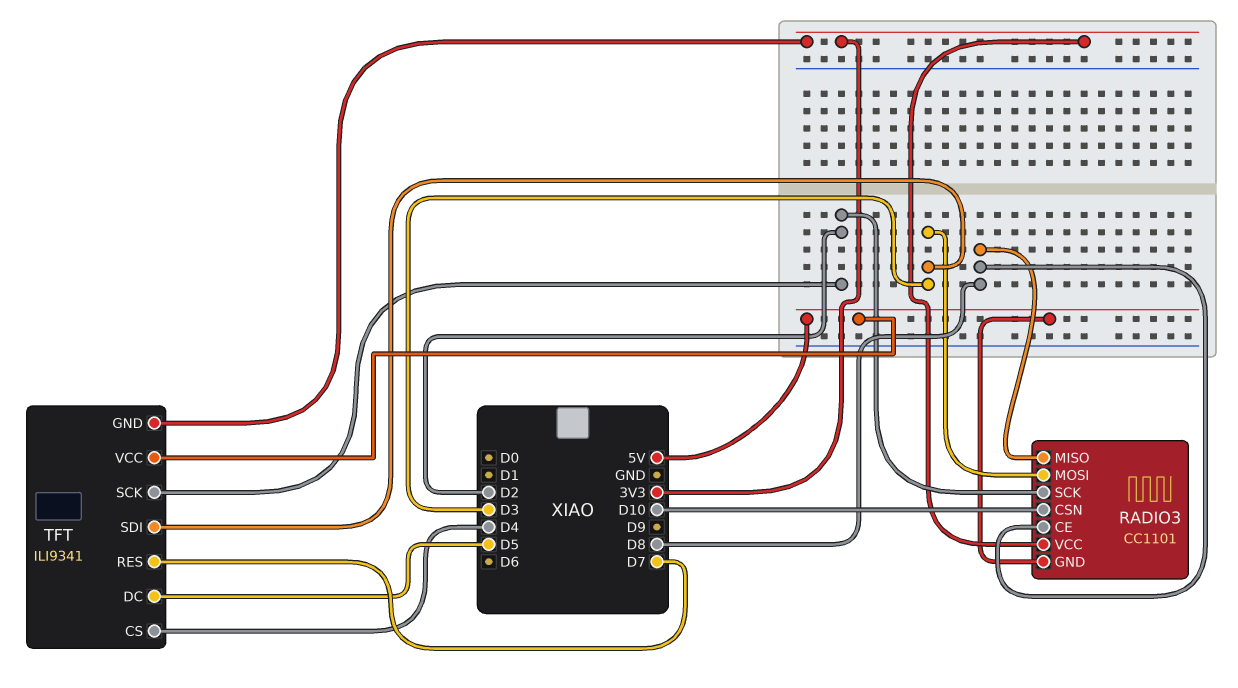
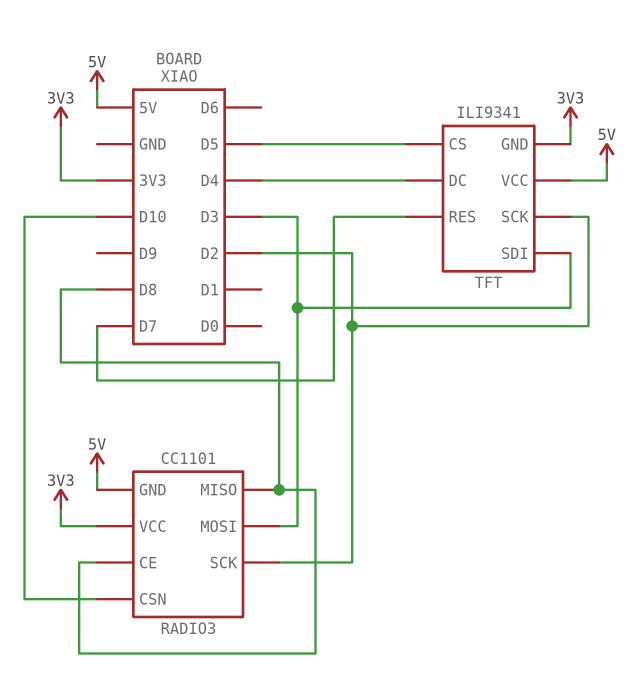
TFT pin CS: D4 -> D5
TFT pin DC: D5 -> D4

